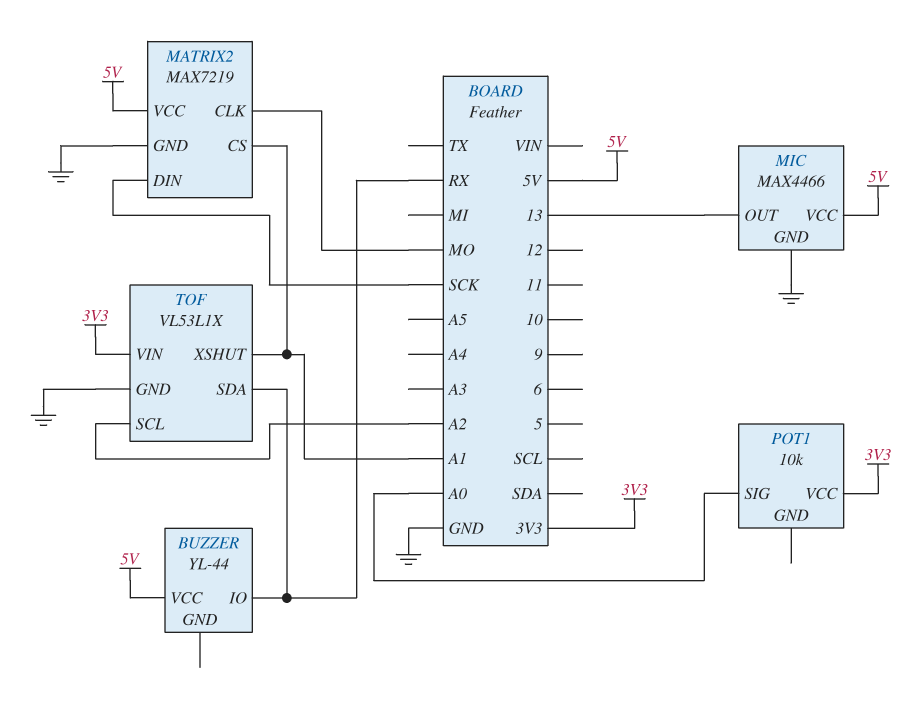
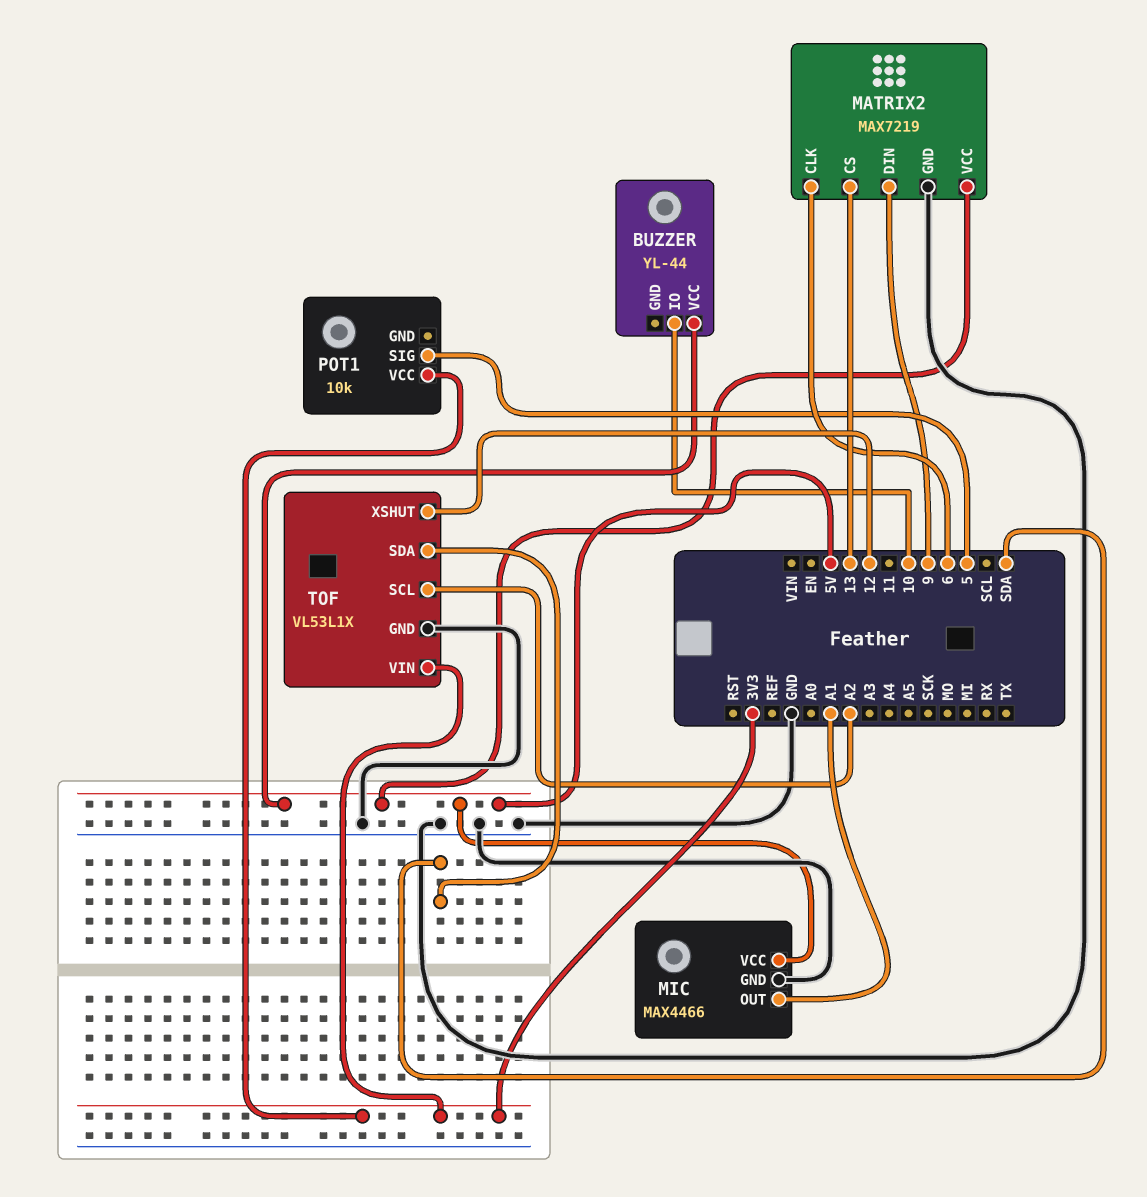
BUZZER pin IO: RX -> 10
MATRIX2 pin CLK: MO -> 6
MATRIX2 pin CS: A1 -> 13
MATRIX2 pin DIN: SCK -> 9
MIC pin OUT: 13 -> A1
POT1 pin SIG: A0 -> 5
TOF pin SDA: RX -> SDA
TOF pin XSHUT: A1 -> 12

